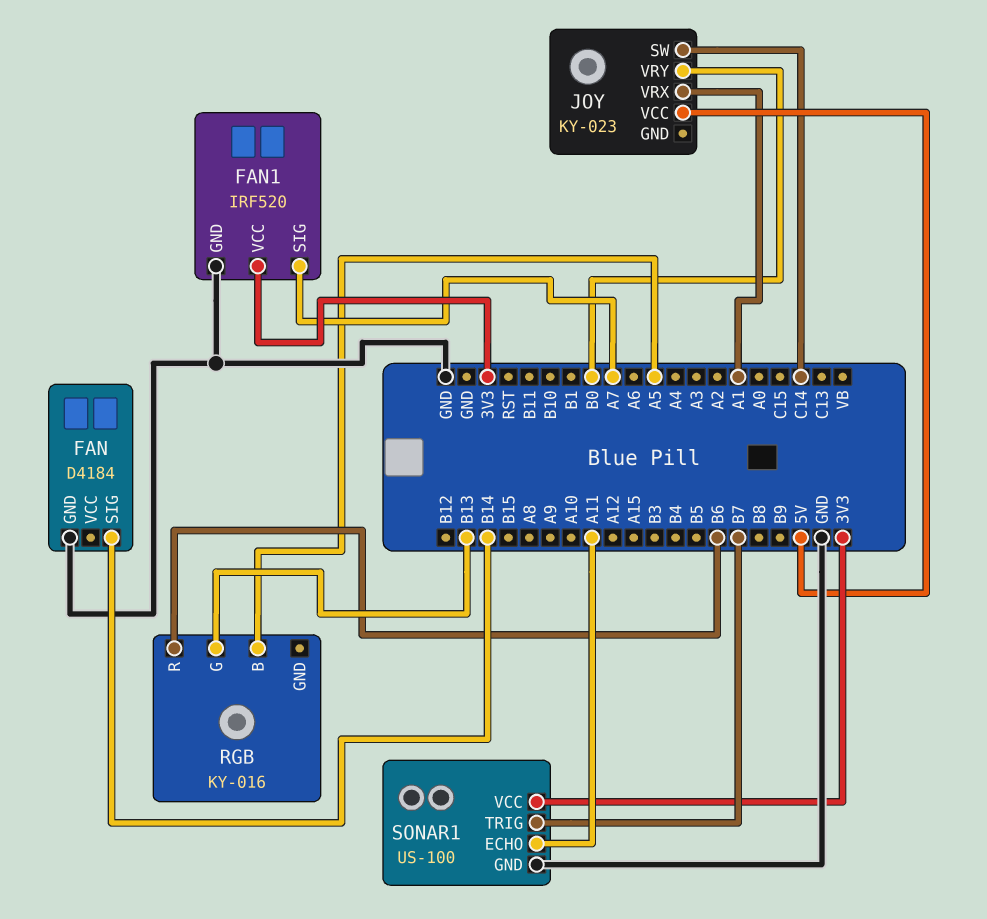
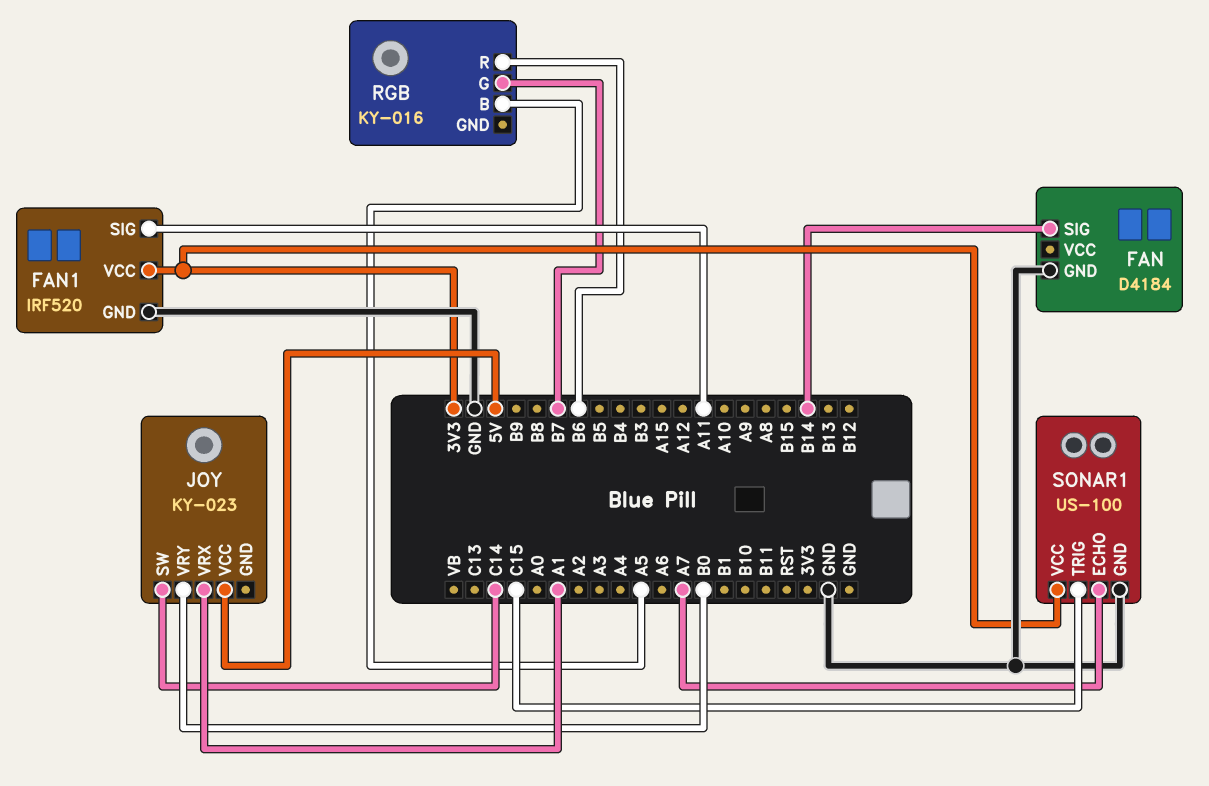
FAN1 pin SIG: A7 -> A11
RGB pin G: B13 -> B7
SONAR1 pin ECHO: A11 -> A7
SONAR1 pin TRIG: B7 -> C15

